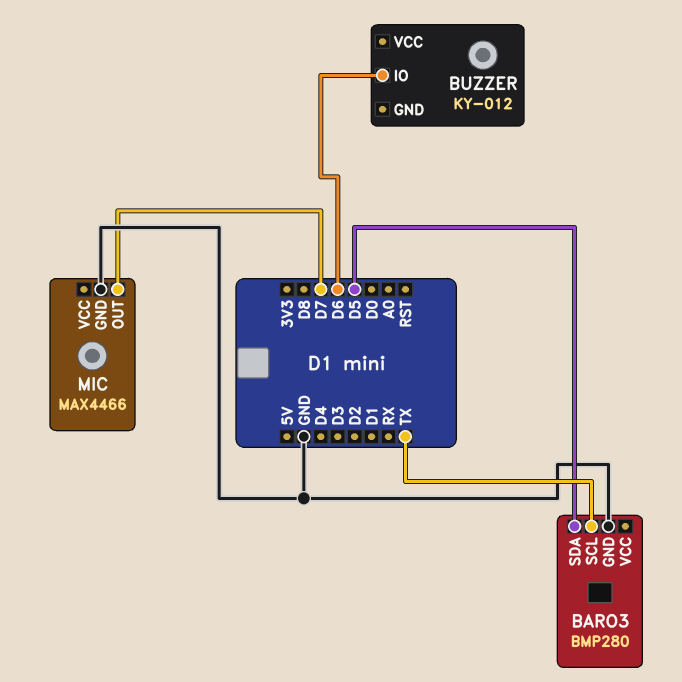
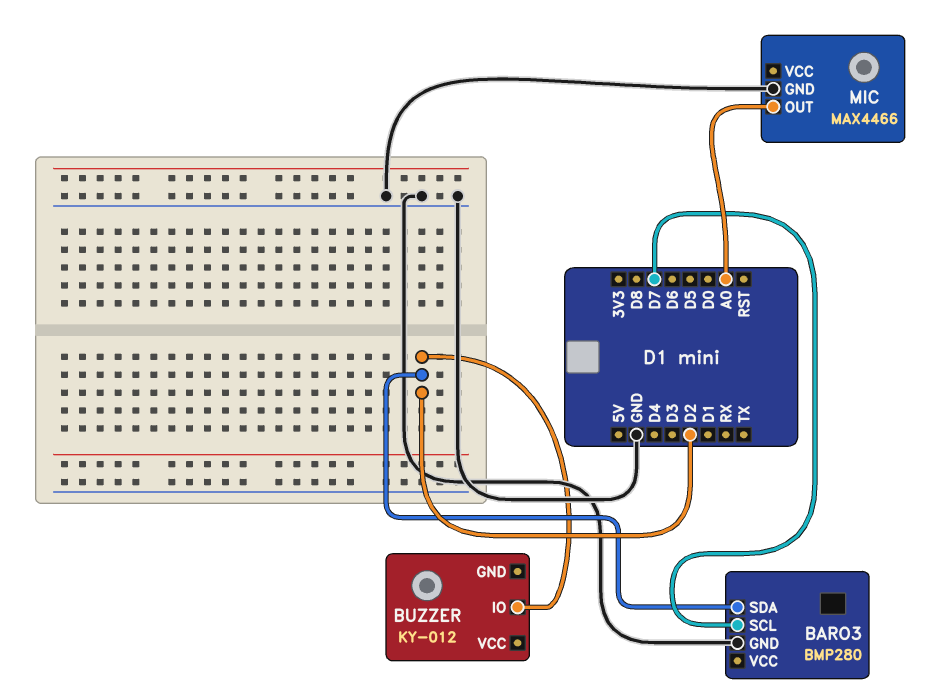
BARO3 pin SCL: TX -> D7
BARO3 pin SDA: D5 -> D2
BUZZER pin IO: D6 -> D2
MIC pin OUT: D7 -> A0

